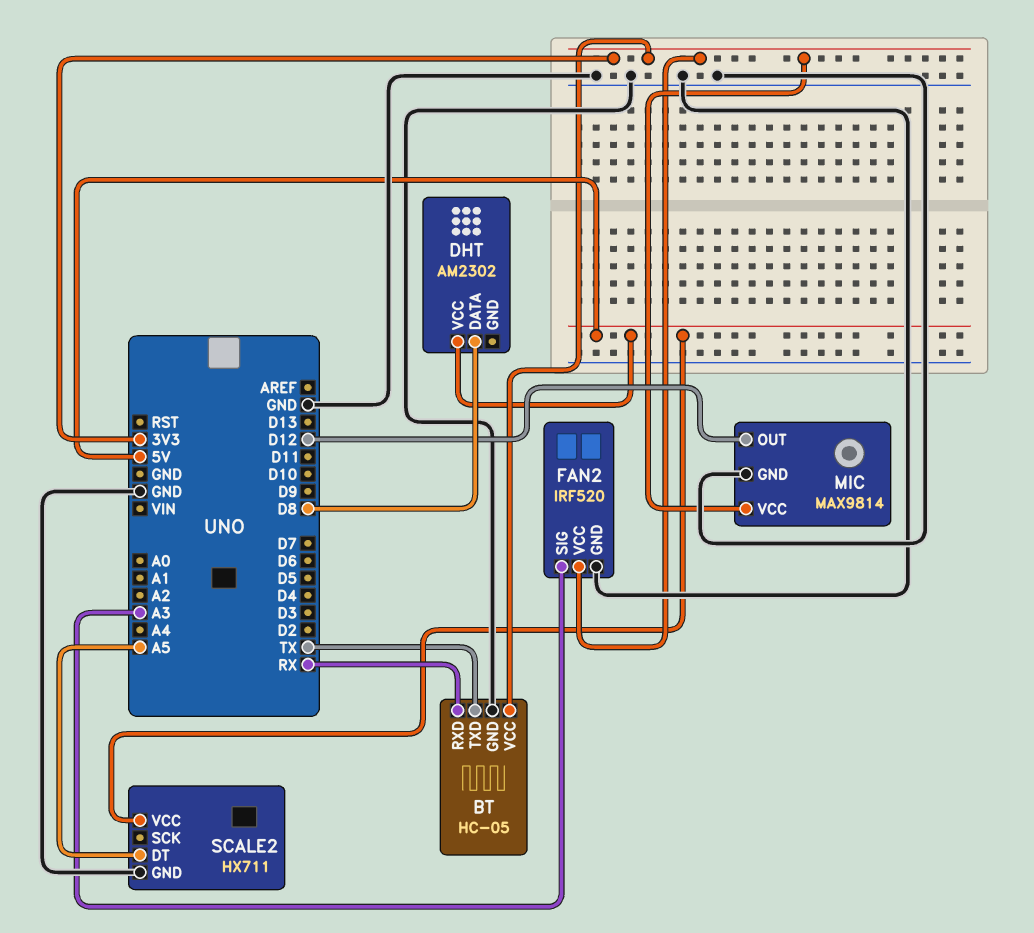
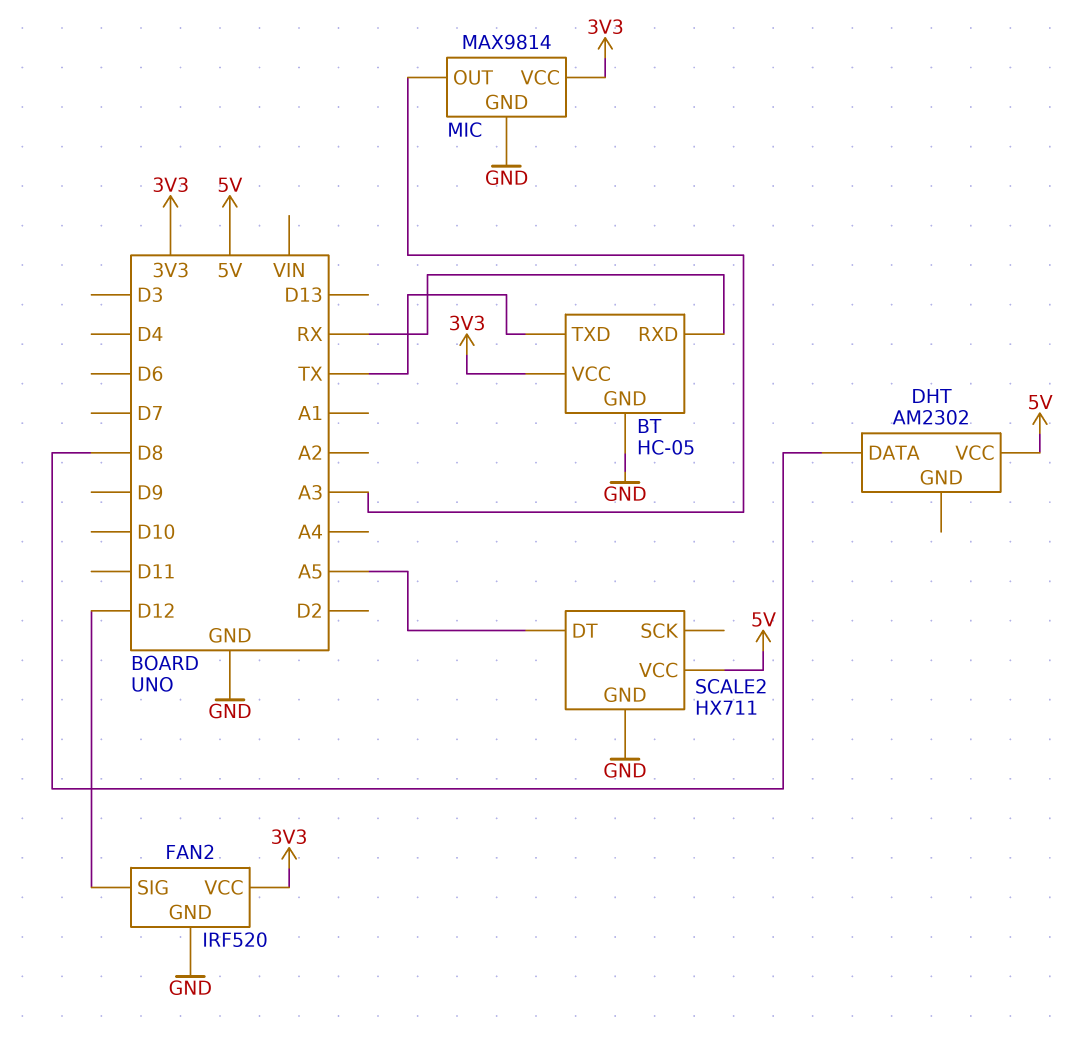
FAN2 pin SIG: A3 -> D12
MIC pin OUT: D12 -> A3

